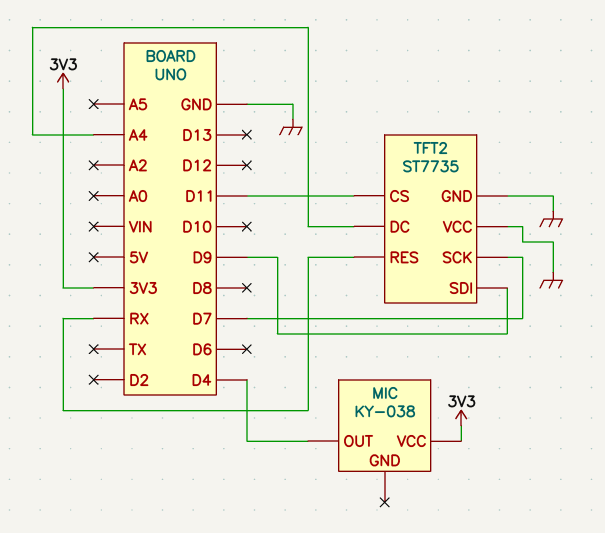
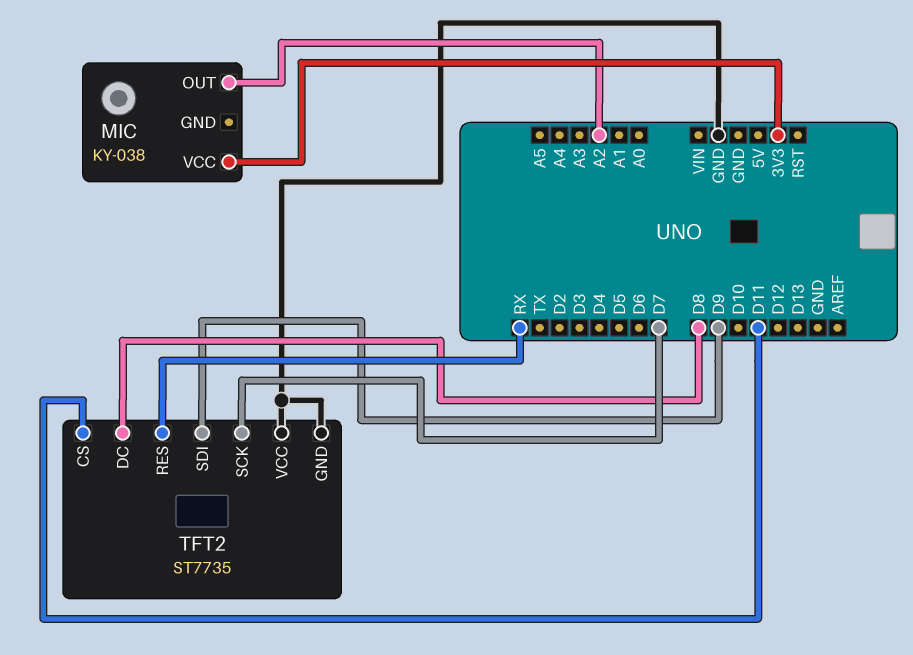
MIC pin OUT: D4 -> A2
TFT2 pin DC: A4 -> D8

